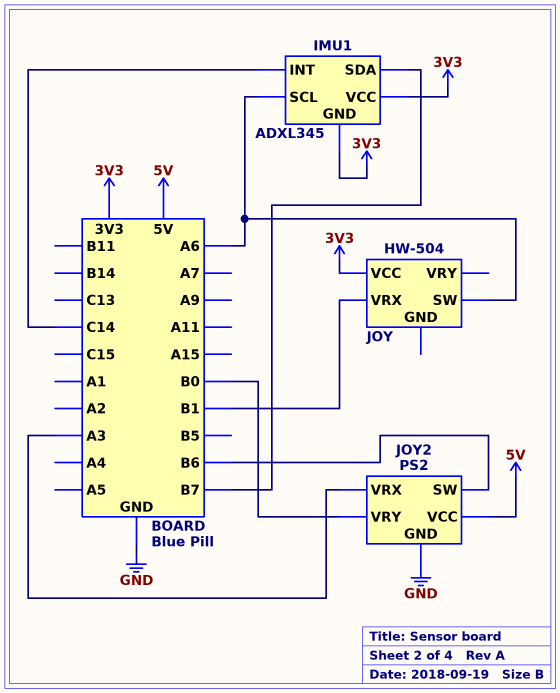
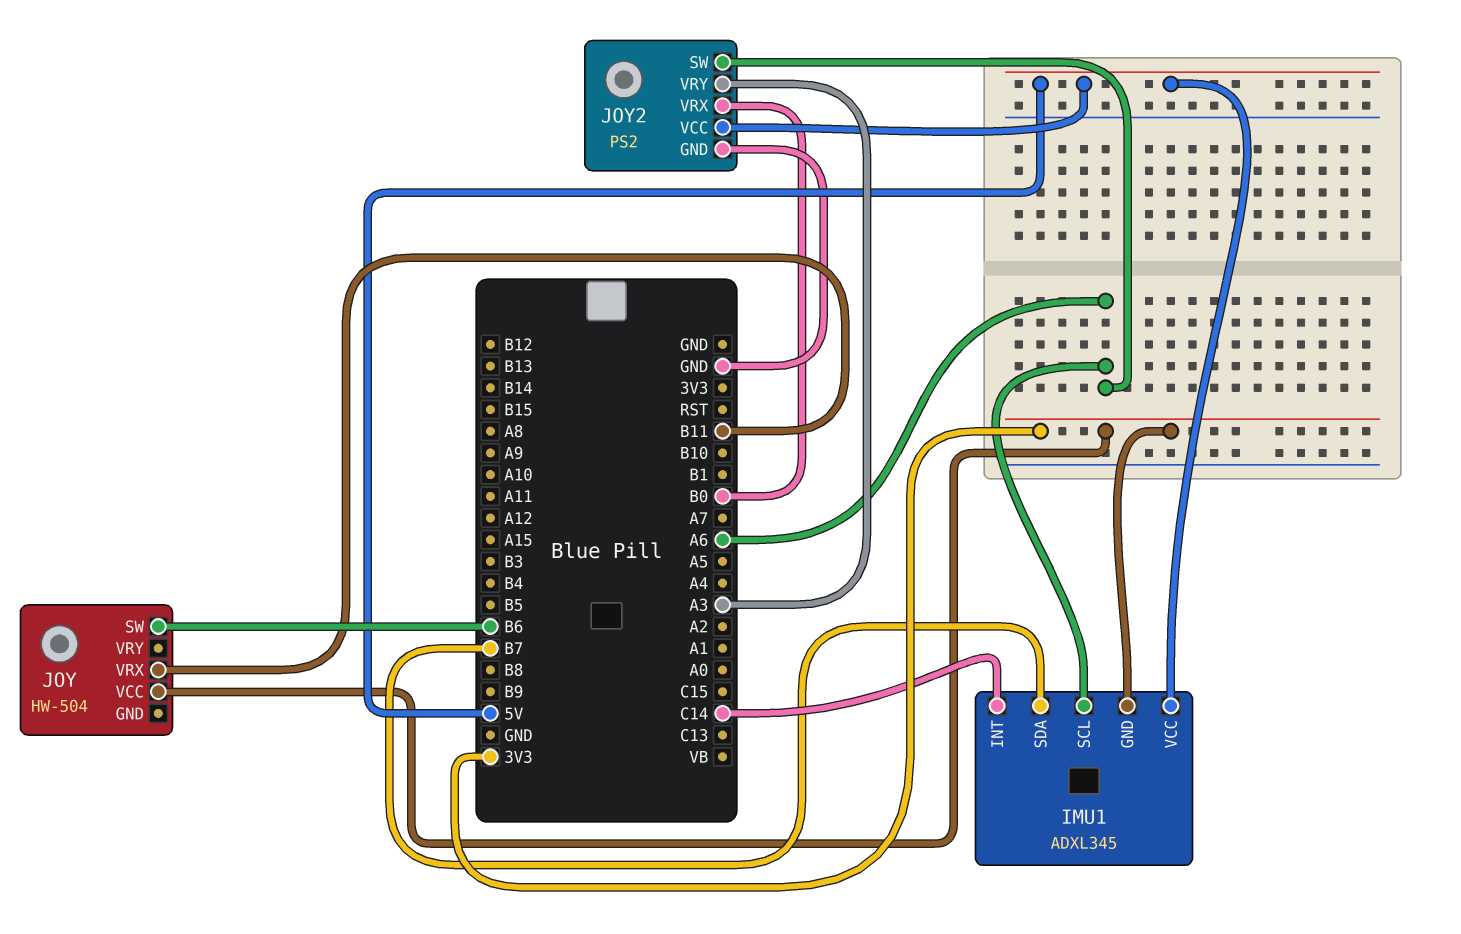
IMU1 pin VCC: 3V3 -> 5V
JOY pin SW: A6 -> B6
JOY pin VRX: B1 -> B11
JOY2 pin SW: B6 -> A6
JOY2 pin VRX: A3 -> B0
JOY2 pin VRY: B0 -> A3

